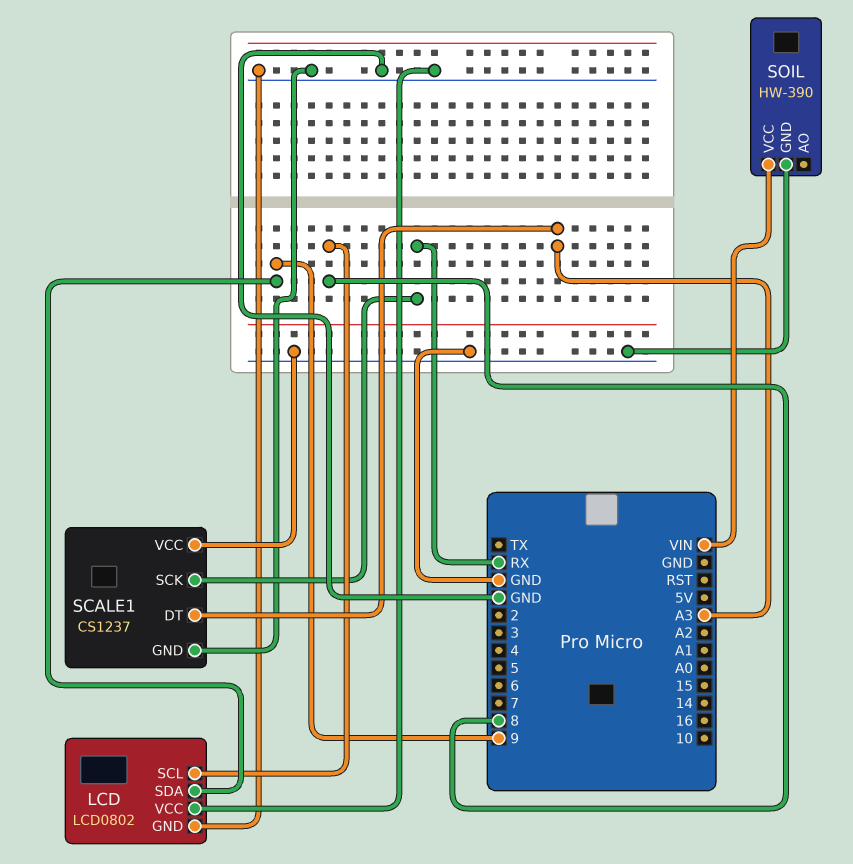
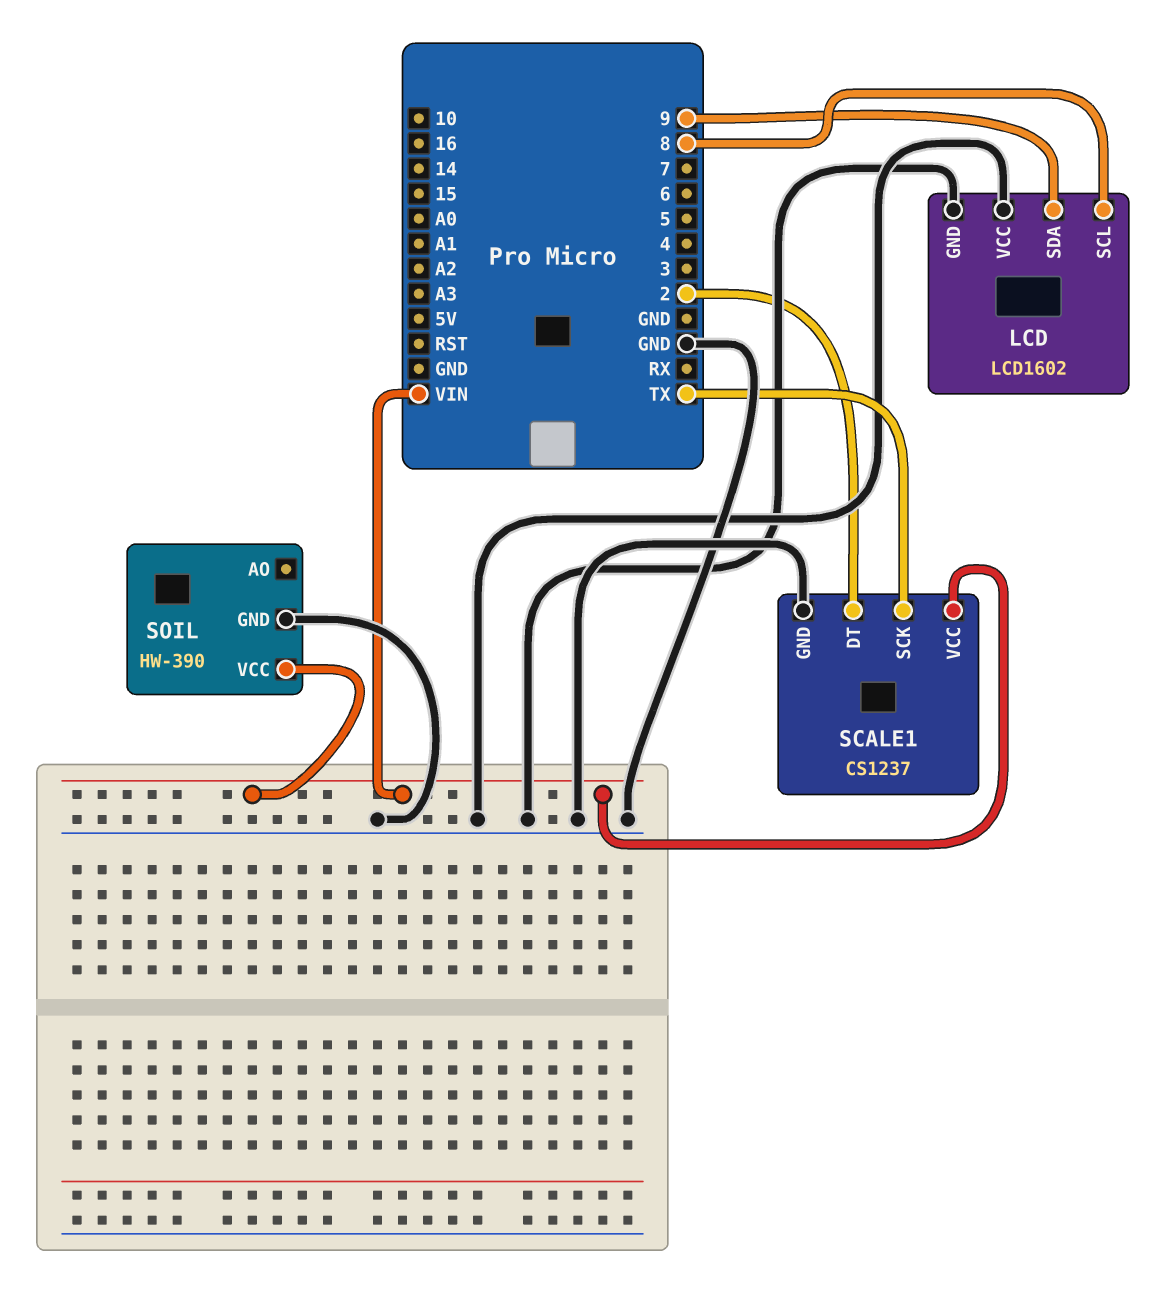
LCD: LCD0802 -> LCD1602
SCALE1 pin DT: A3 -> 2
SCALE1 pin SCK: RX -> TX
SCALE1 pin VCC: GND -> VIN

